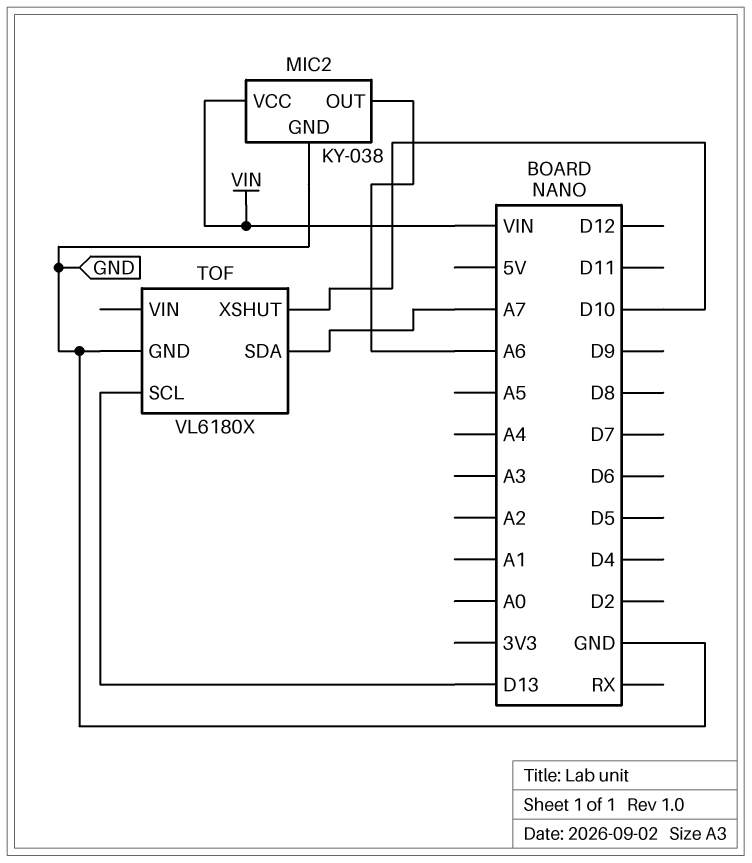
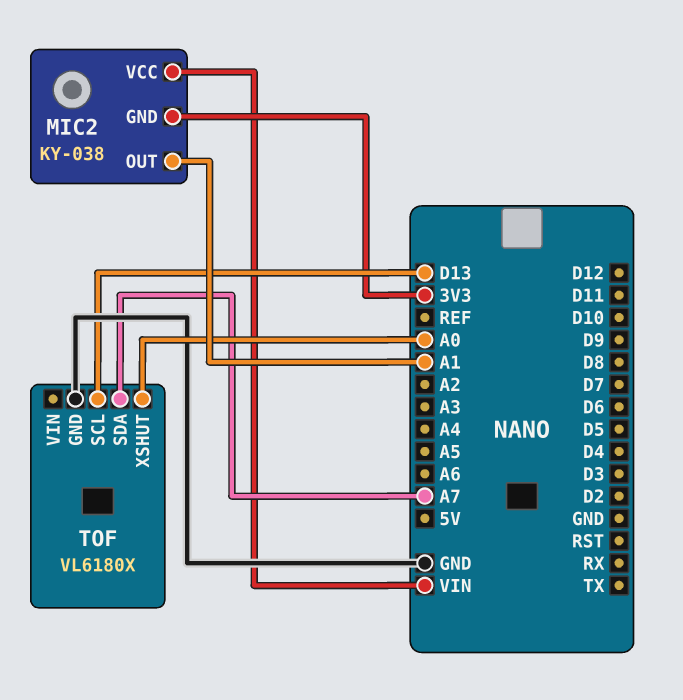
MIC2 pin GND: GND -> 3V3
MIC2 pin OUT: A6 -> A1
TOF pin XSHUT: D10 -> A0

